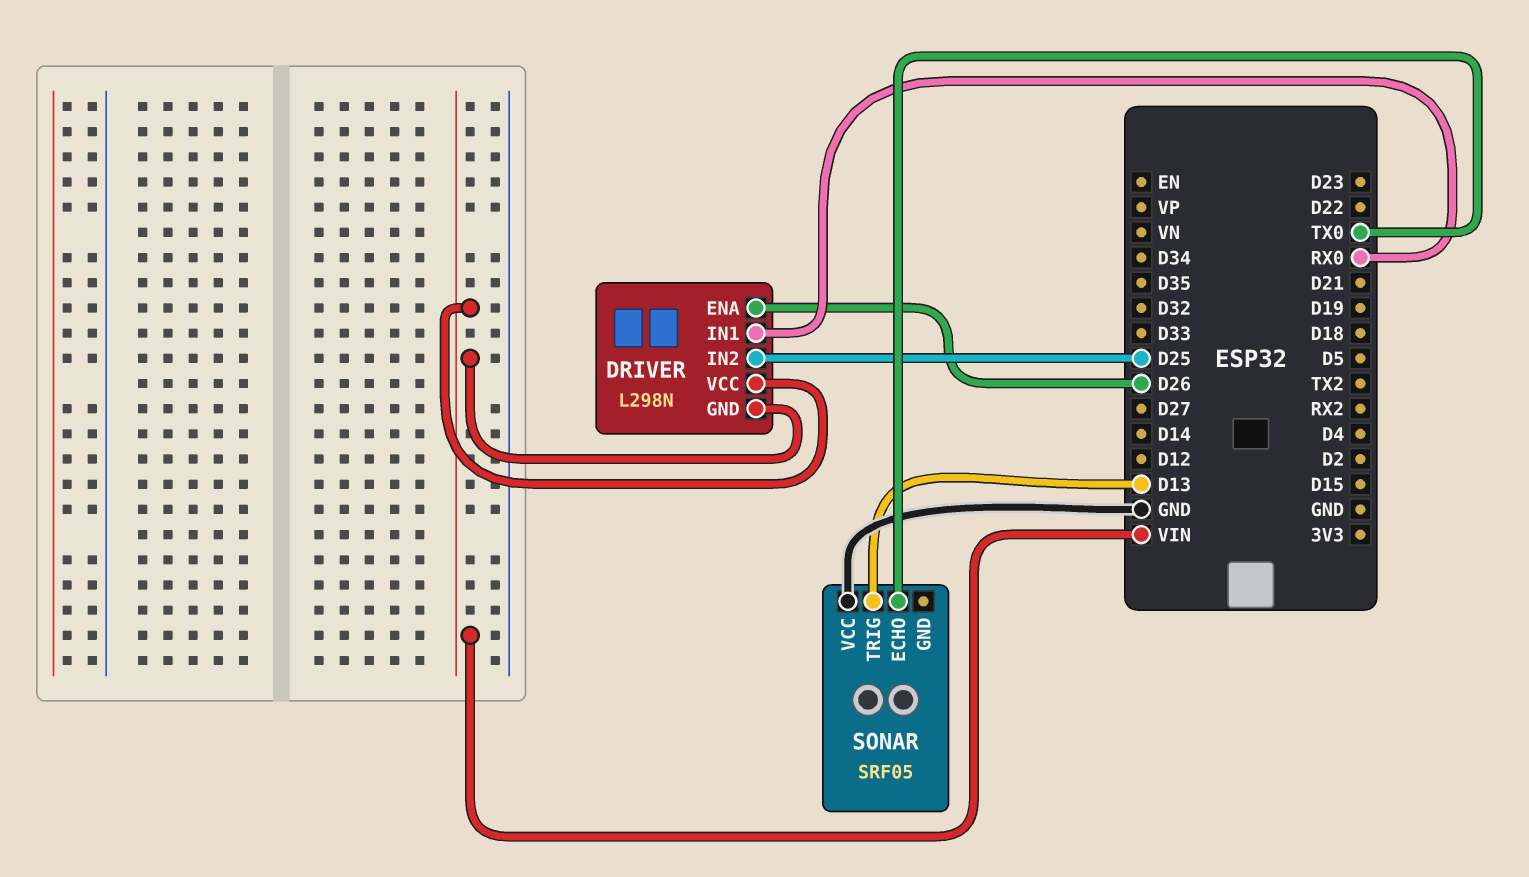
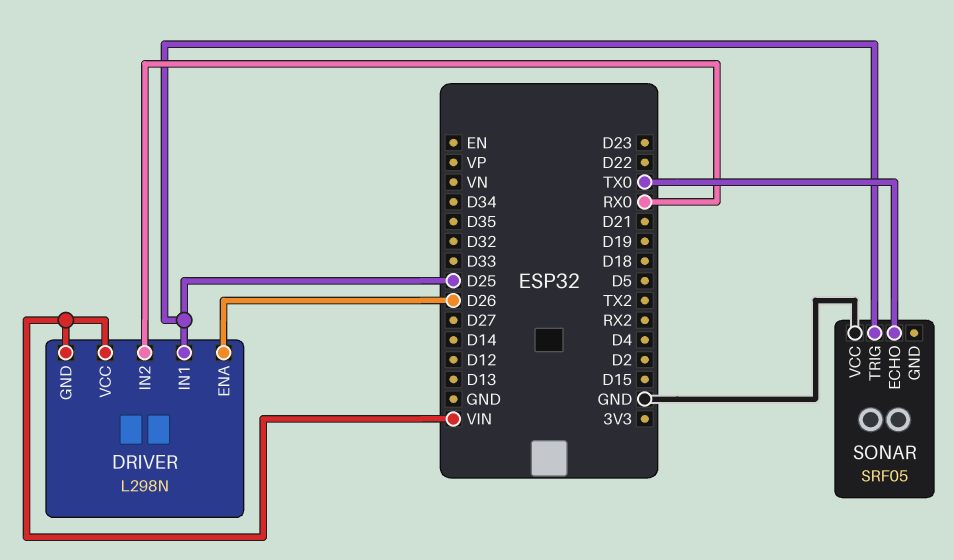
DRIVER pin IN1: RX0 -> D25
DRIVER pin IN2: D25 -> RX0
SONAR pin TRIG: D13 -> D25

